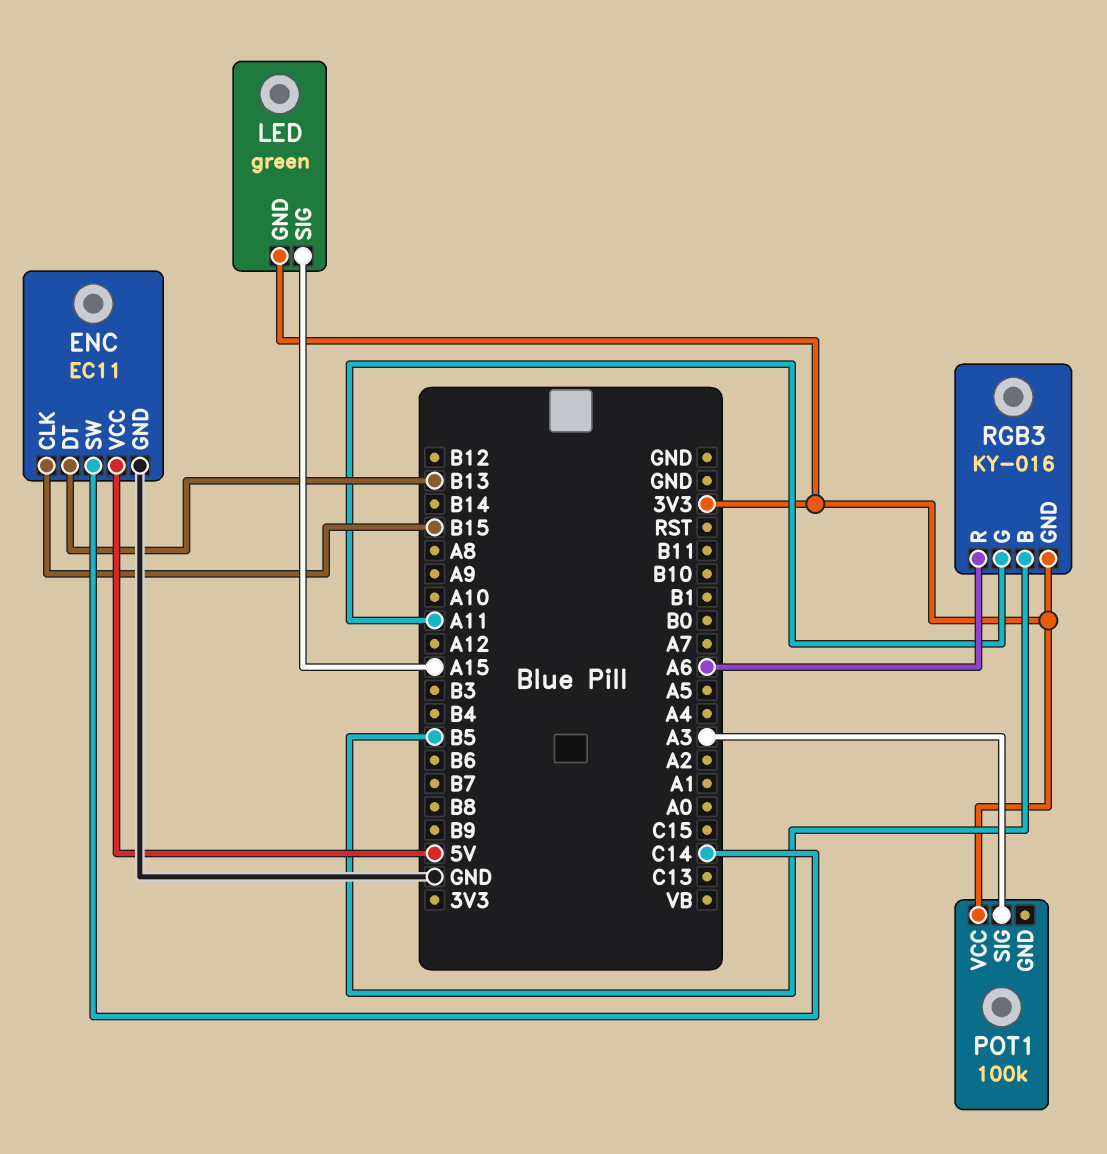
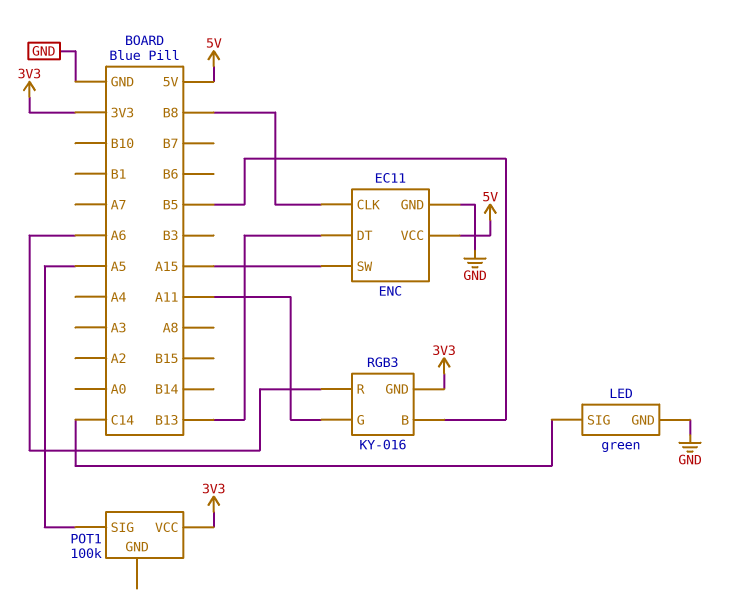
ENC pin CLK: B15 -> B8
ENC pin SW: C14 -> A15
LED pin GND: 3V3 -> GND
LED pin SIG: A15 -> C14
POT1 pin SIG: A3 -> A5

